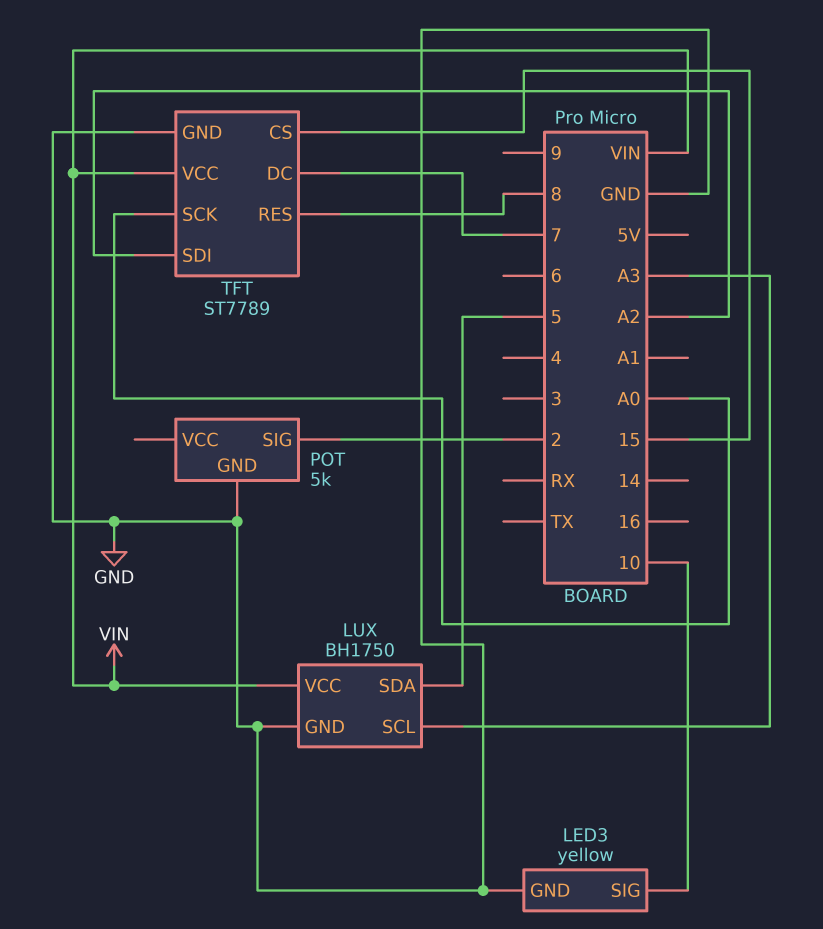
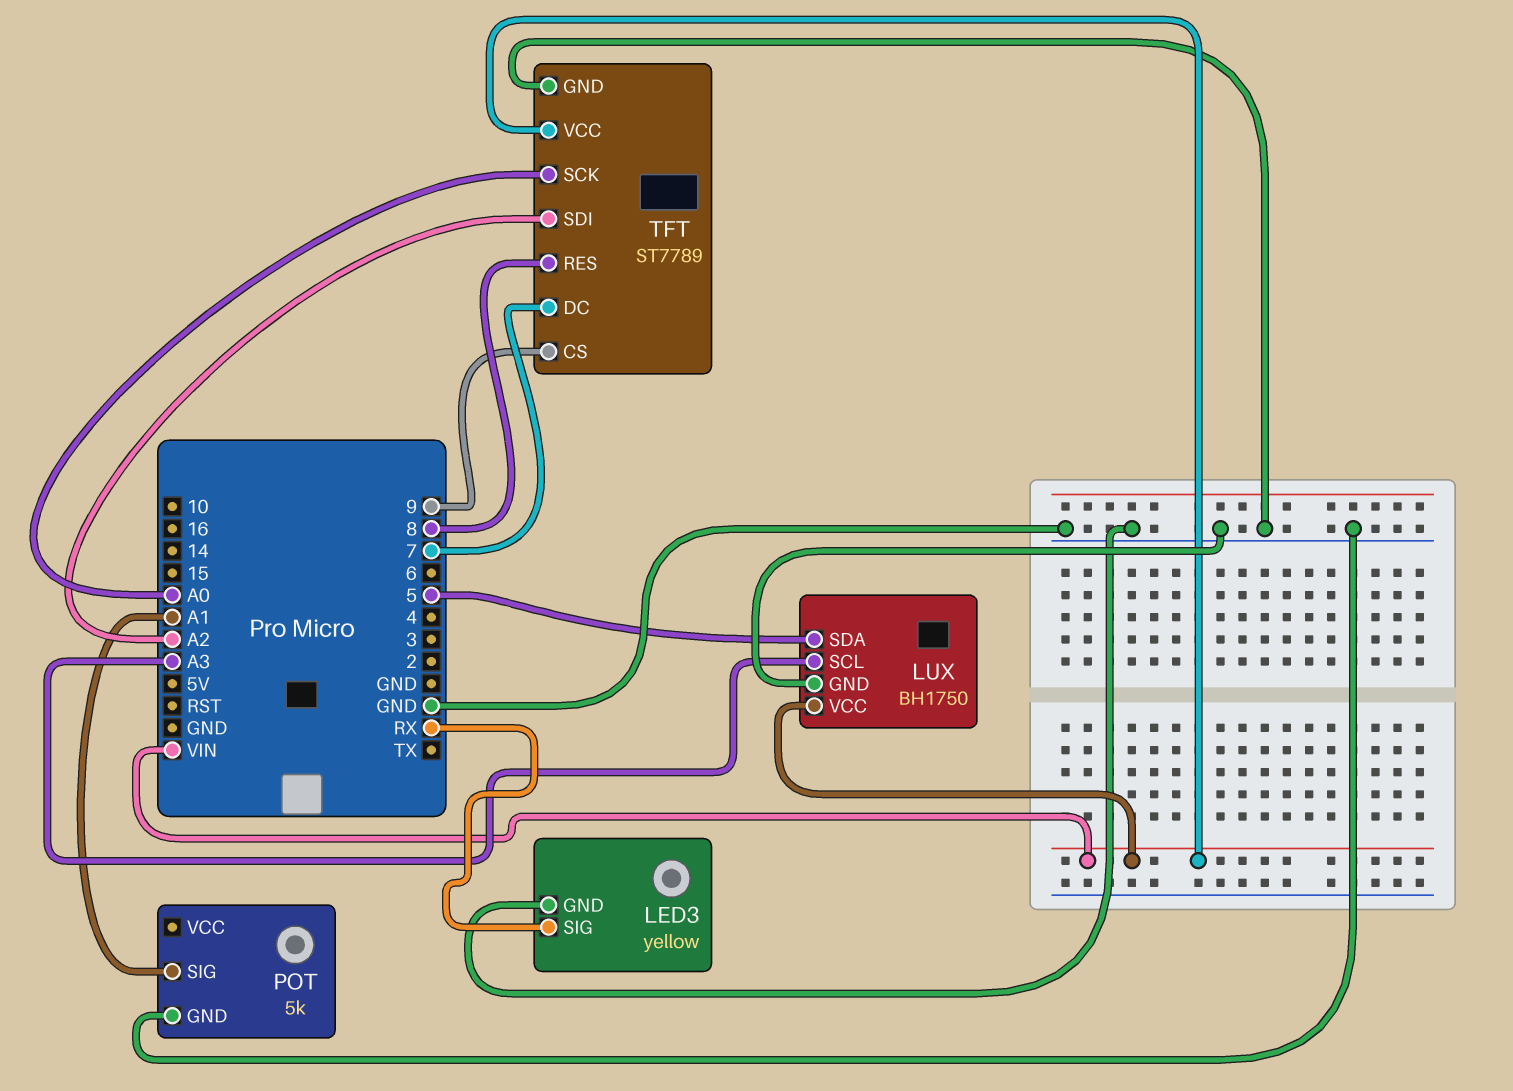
LED3 pin SIG: 10 -> RX
POT pin SIG: 2 -> A1
TFT pin CS: 15 -> 9

